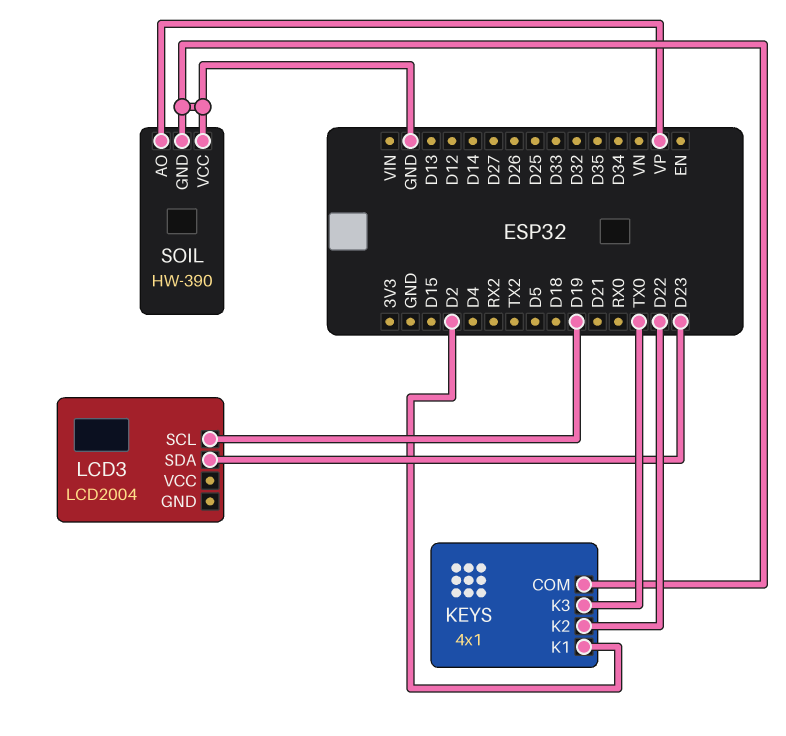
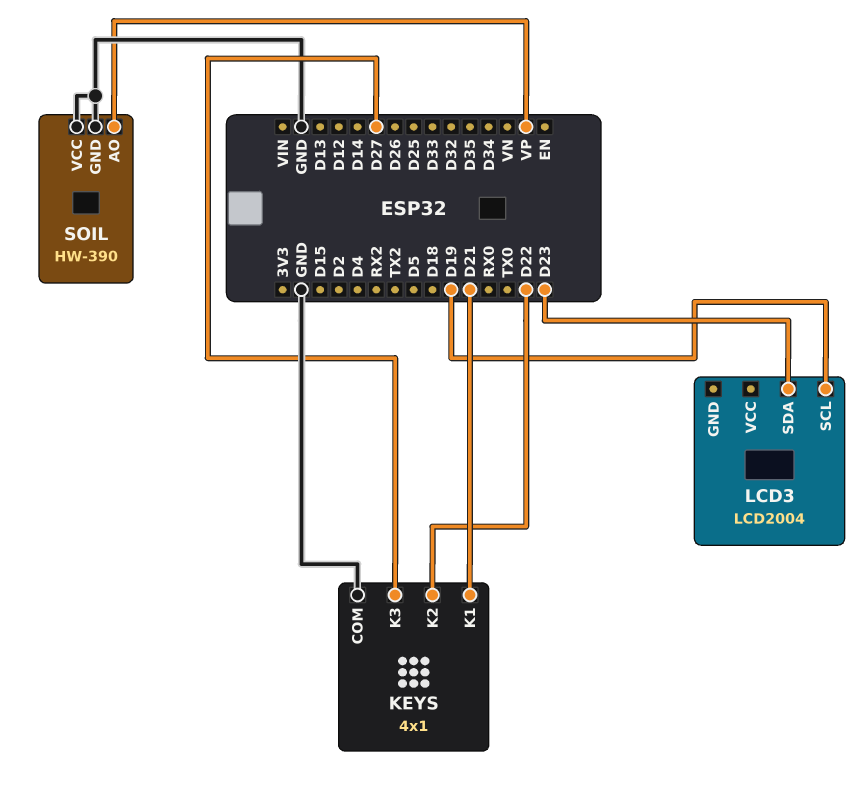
KEYS pin K1: D2 -> D21
KEYS pin K3: TX0 -> D27

